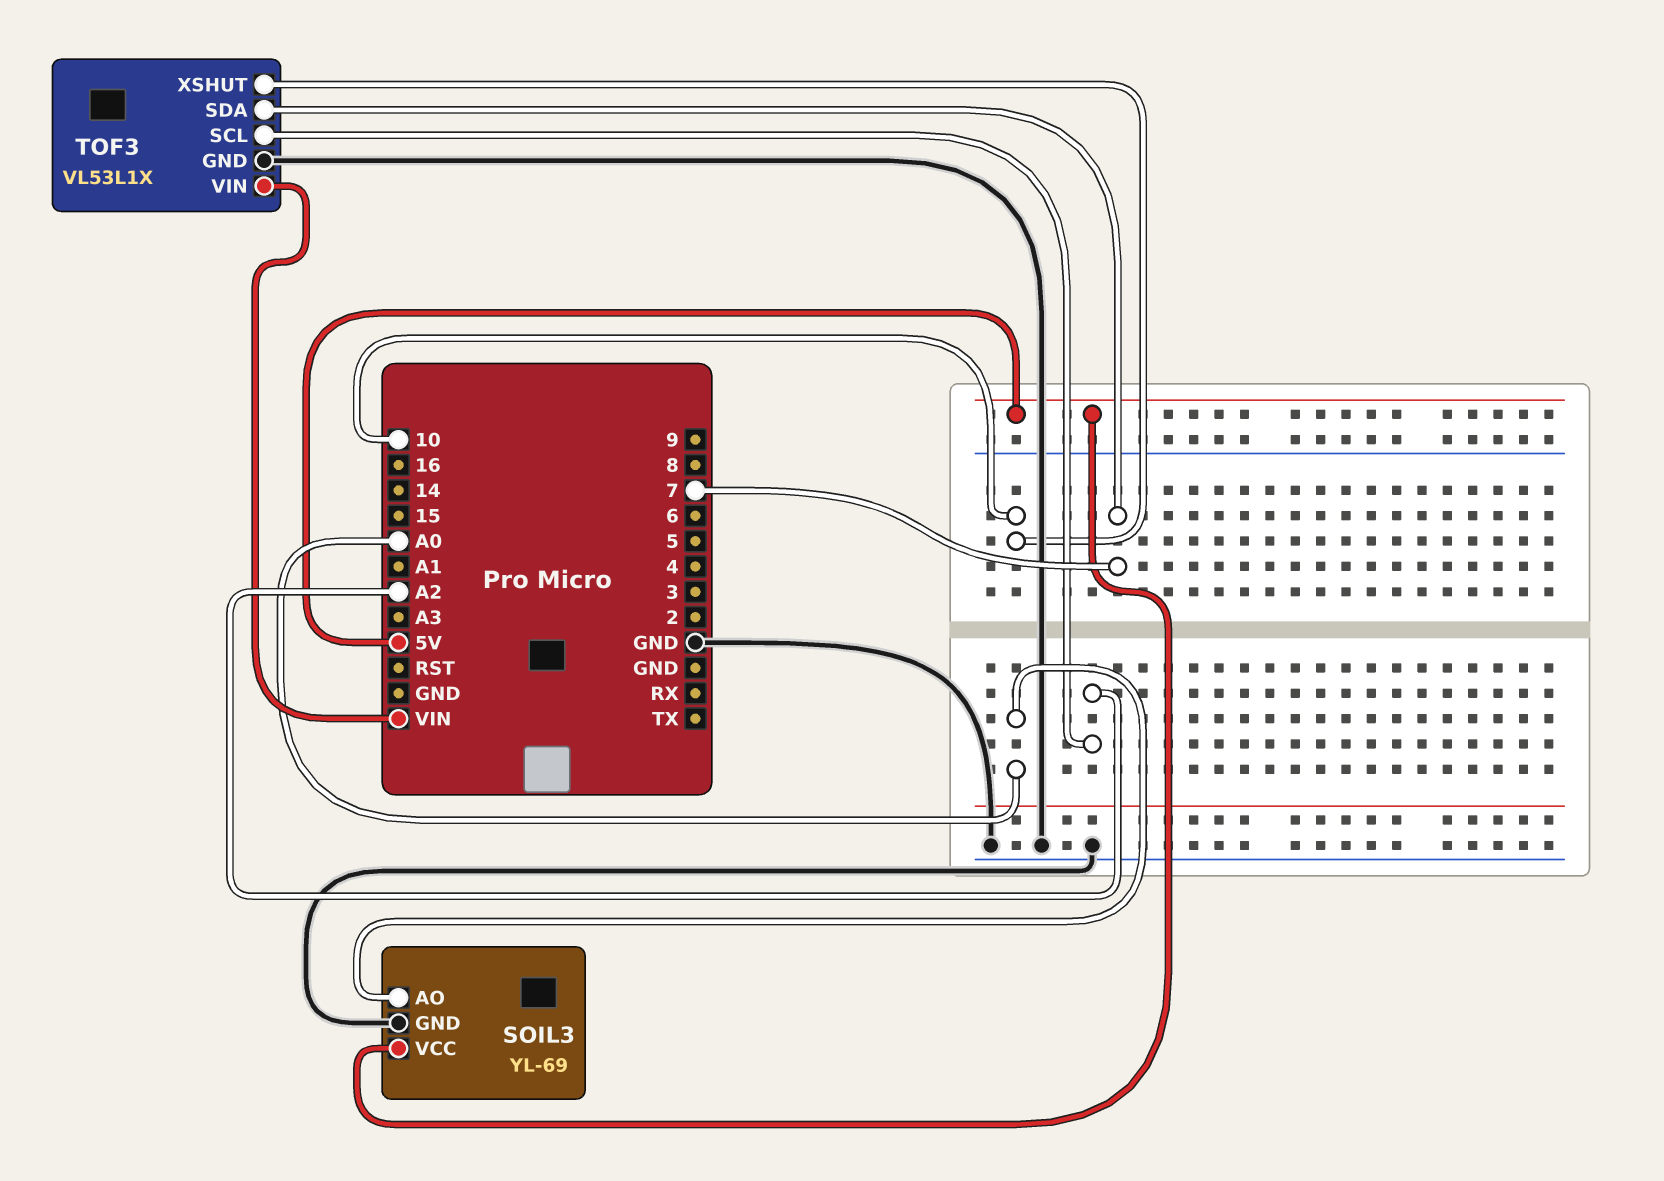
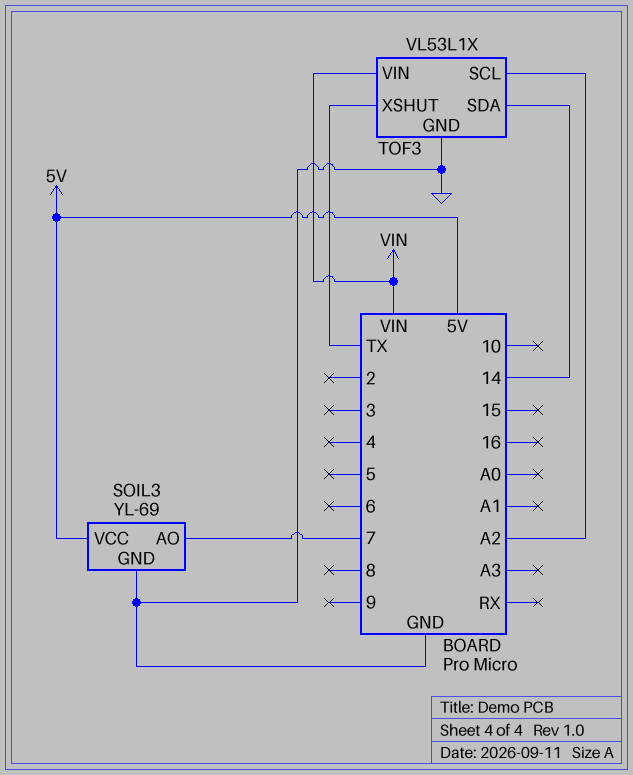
SOIL3 pin AO: A0 -> 7
TOF3 pin SDA: 7 -> 14
TOF3 pin XSHUT: 10 -> TX

